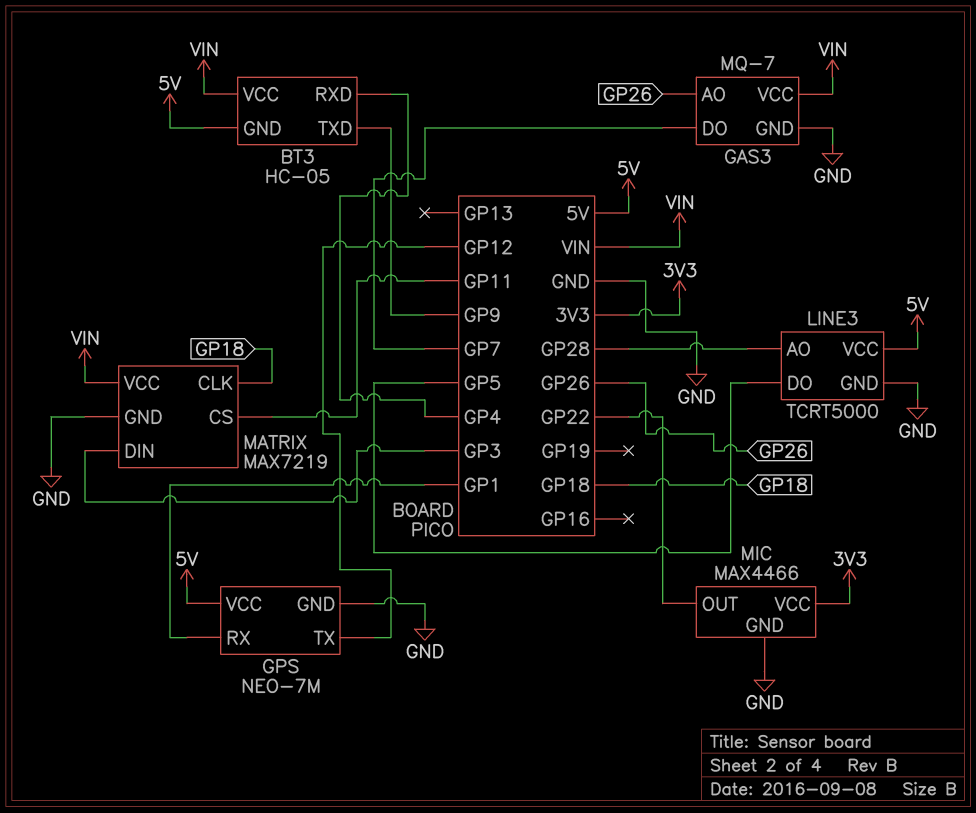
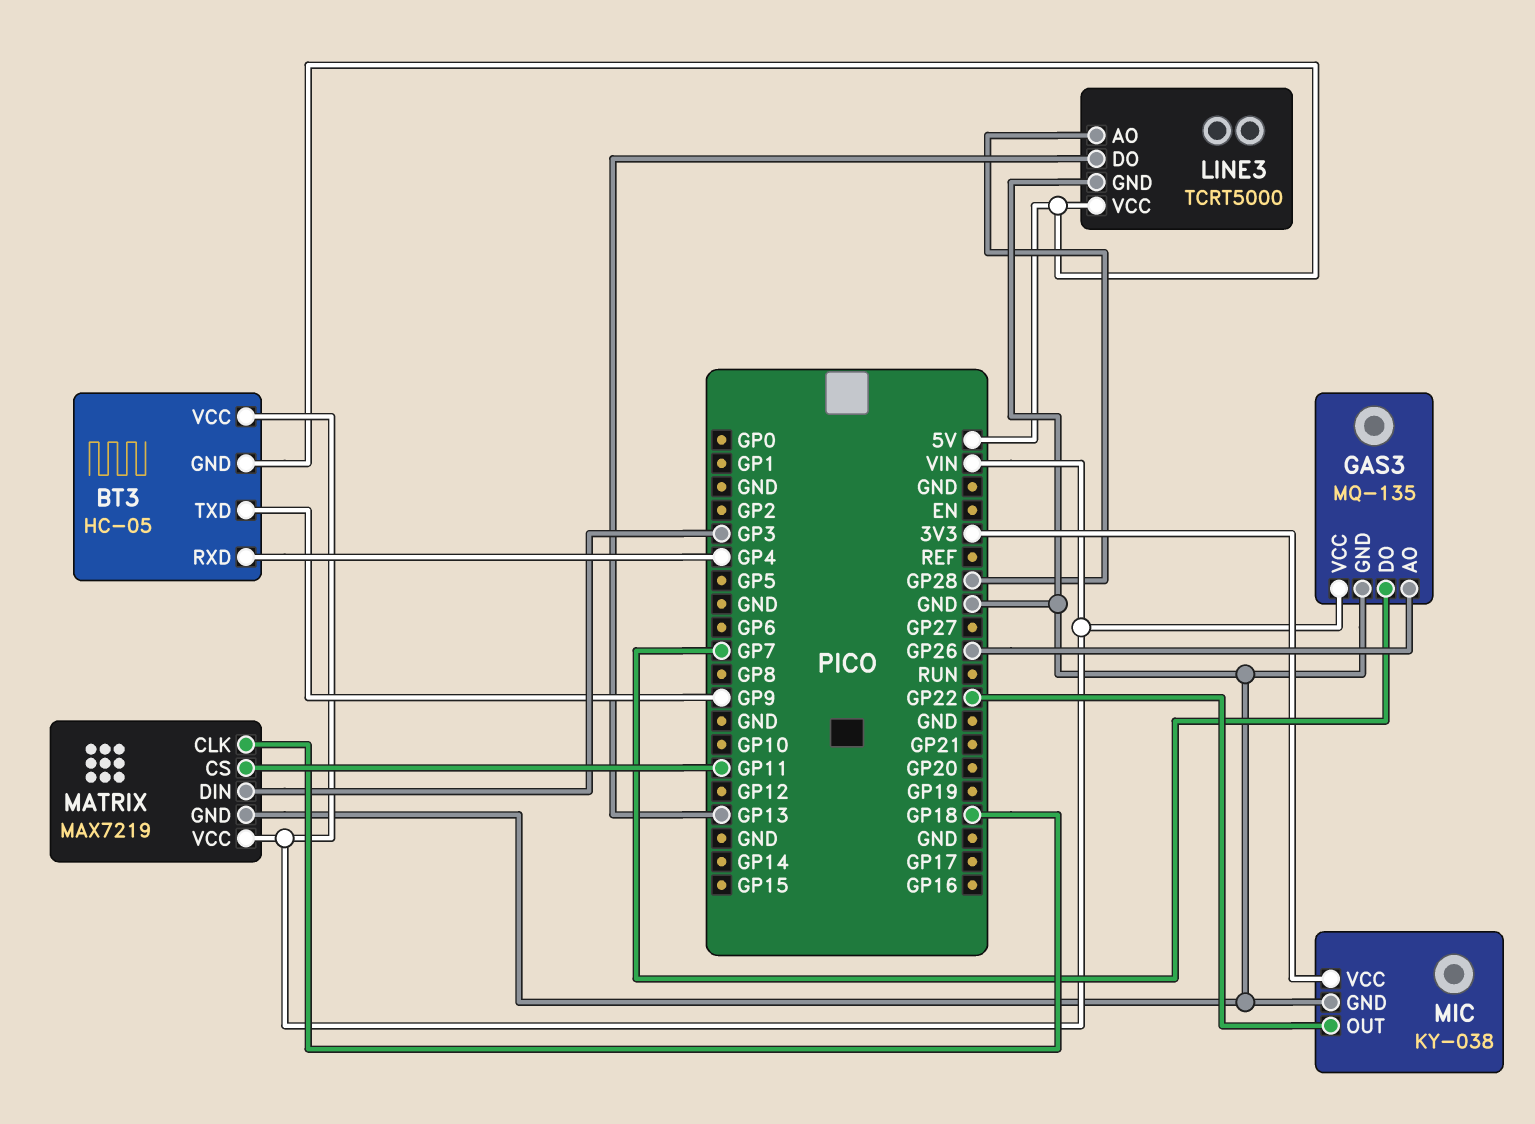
GAS3: MQ-7 -> MQ-135
GPS: NEO-7M -> none
GPS pin GND: GND -> none
GPS pin RX: GP1 -> none
GPS pin TX: GP12 -> none
GPS pin VCC: 5V -> none
LINE3 pin DO: GP5 -> GP13
MIC: MAX4466 -> KY-038

